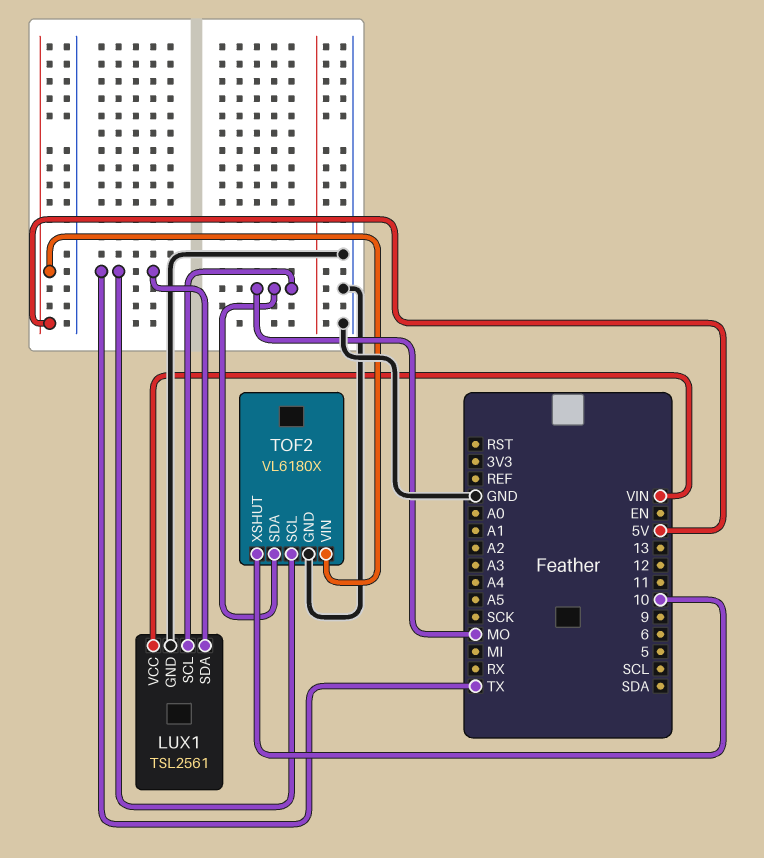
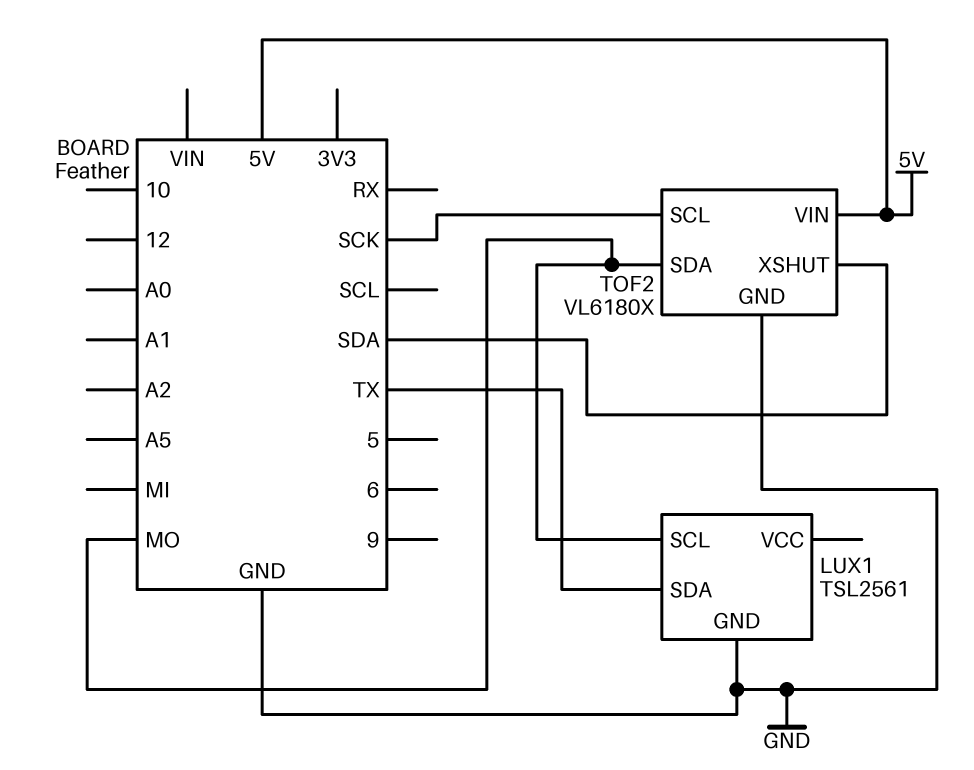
LUX1 pin VCC: VIN -> none
TOF2 pin SCL: TX -> SCK
TOF2 pin XSHUT: 10 -> SDA

